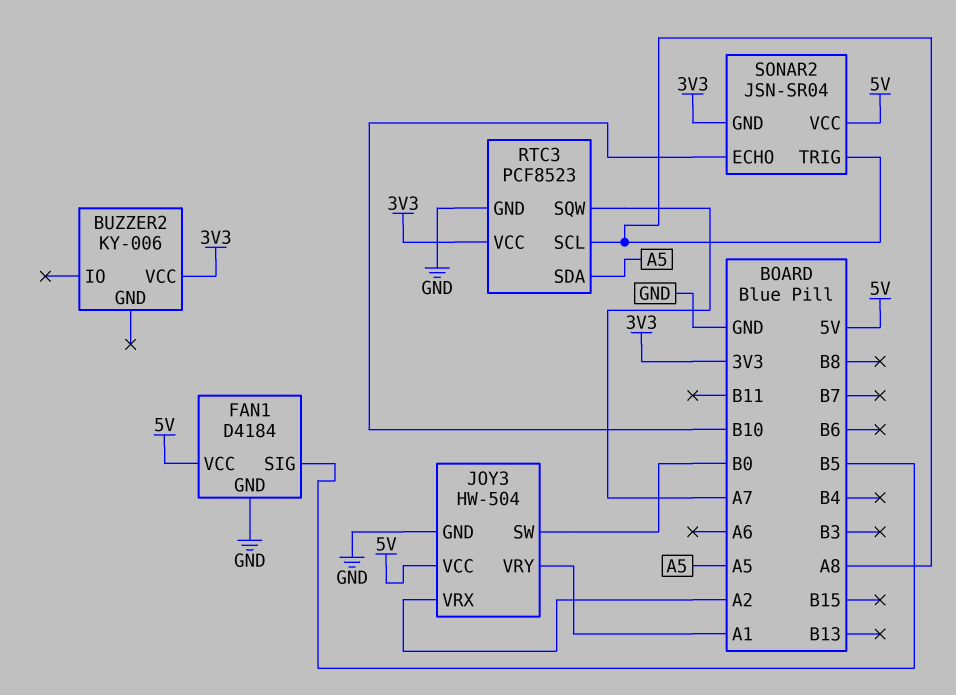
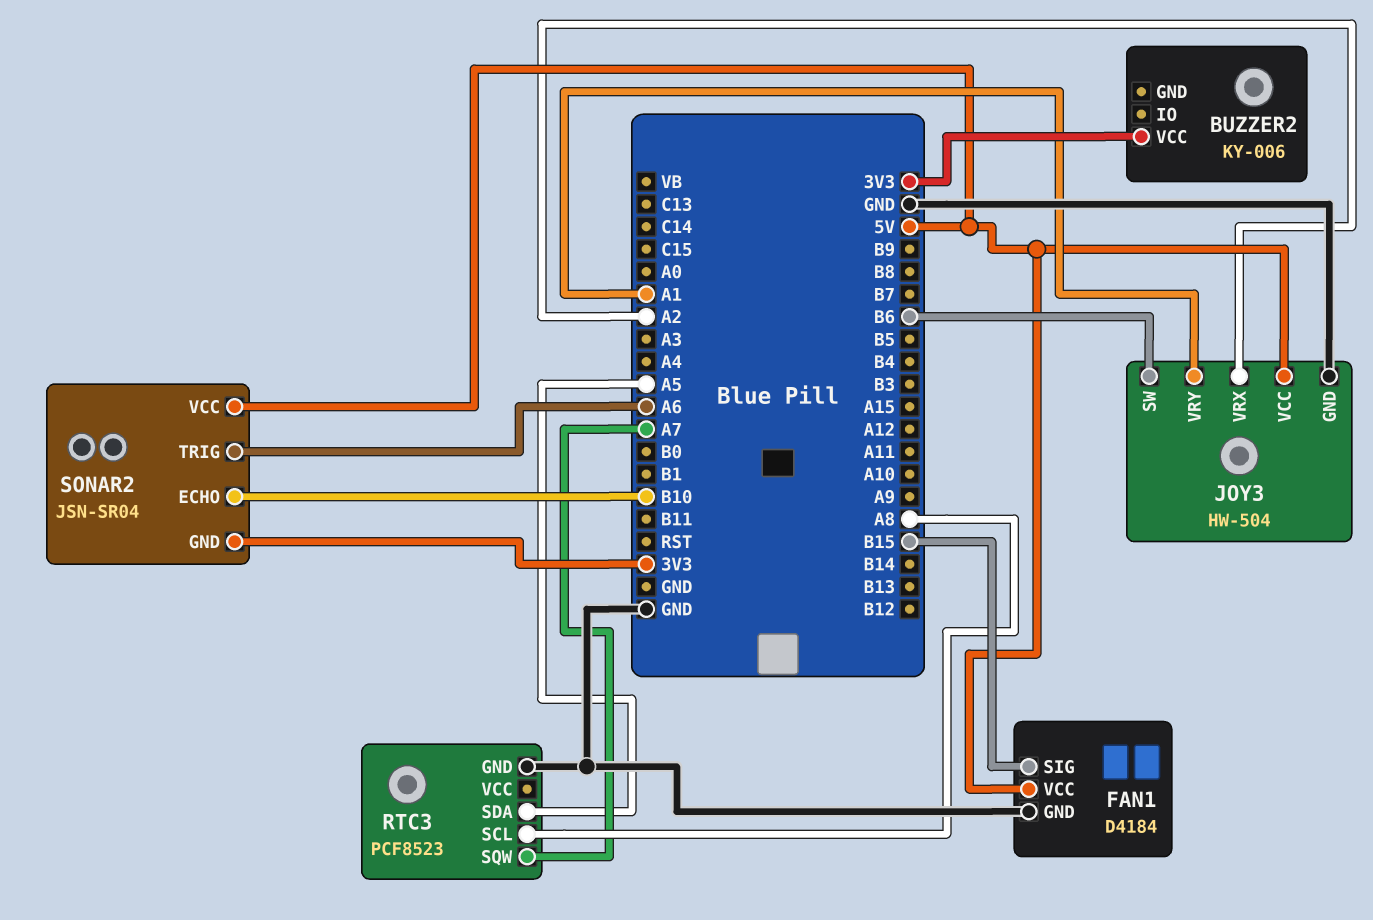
FAN1 pin SIG: B5 -> B15
JOY3 pin SW: B0 -> B6
RTC3 pin VCC: 3V3 -> none
SONAR2 pin TRIG: A8 -> A6

